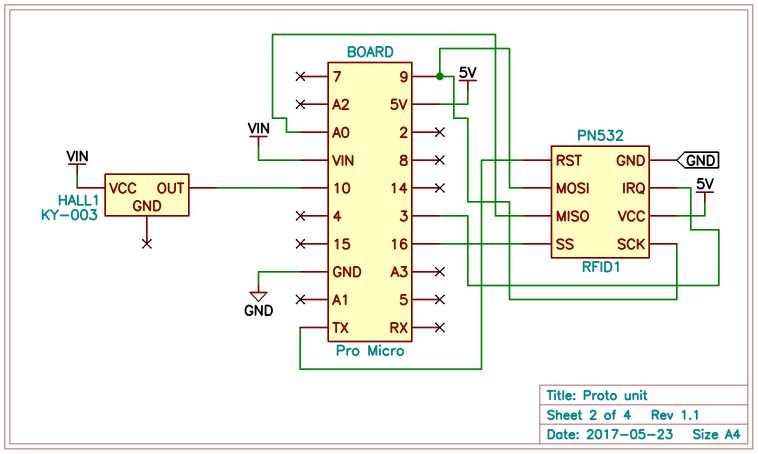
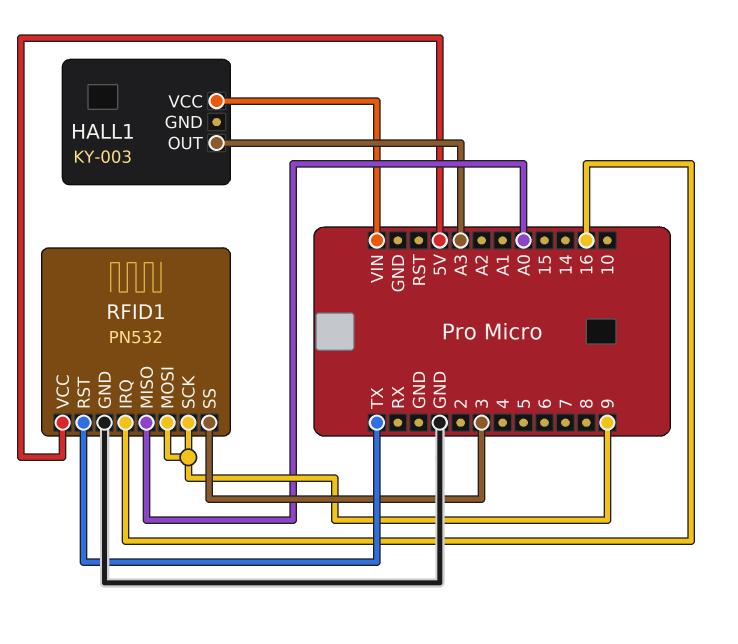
HALL1 pin OUT: 10 -> A3
RFID1 pin IRQ: 3 -> 16
RFID1 pin SS: 16 -> 3

